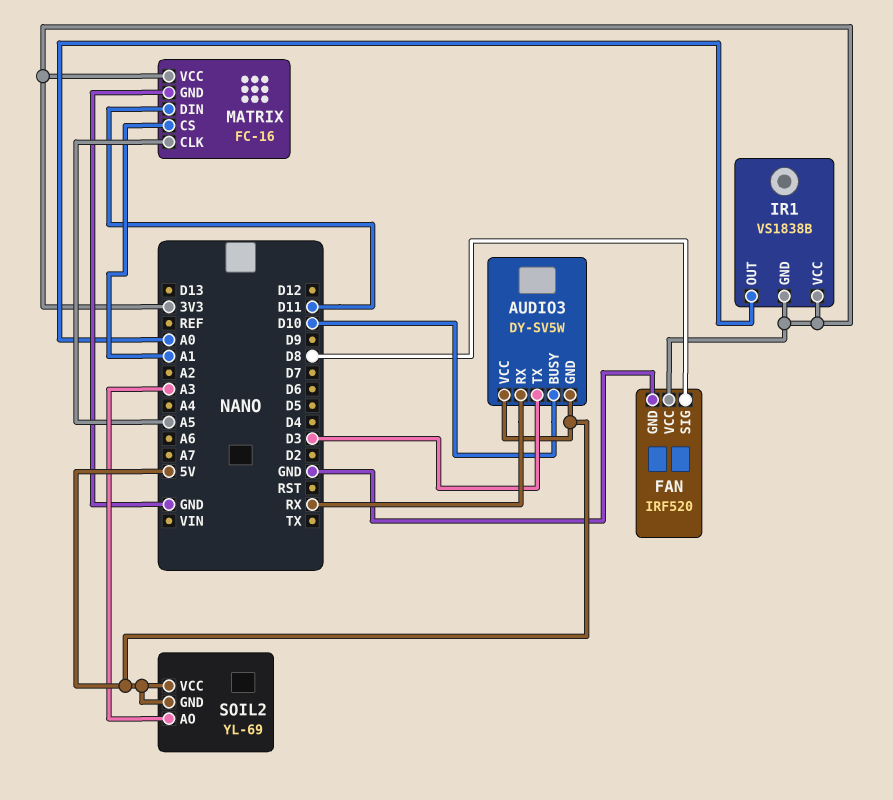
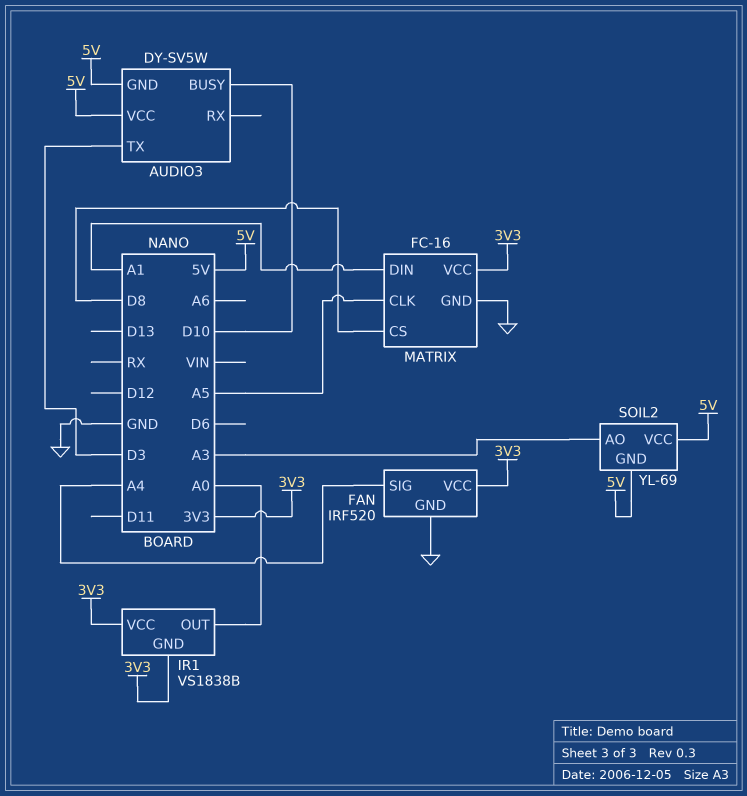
AUDIO3 pin RX: RX -> none
FAN pin SIG: D8 -> A4
MATRIX pin CS: A1 -> D8
MATRIX pin DIN: D11 -> A1

